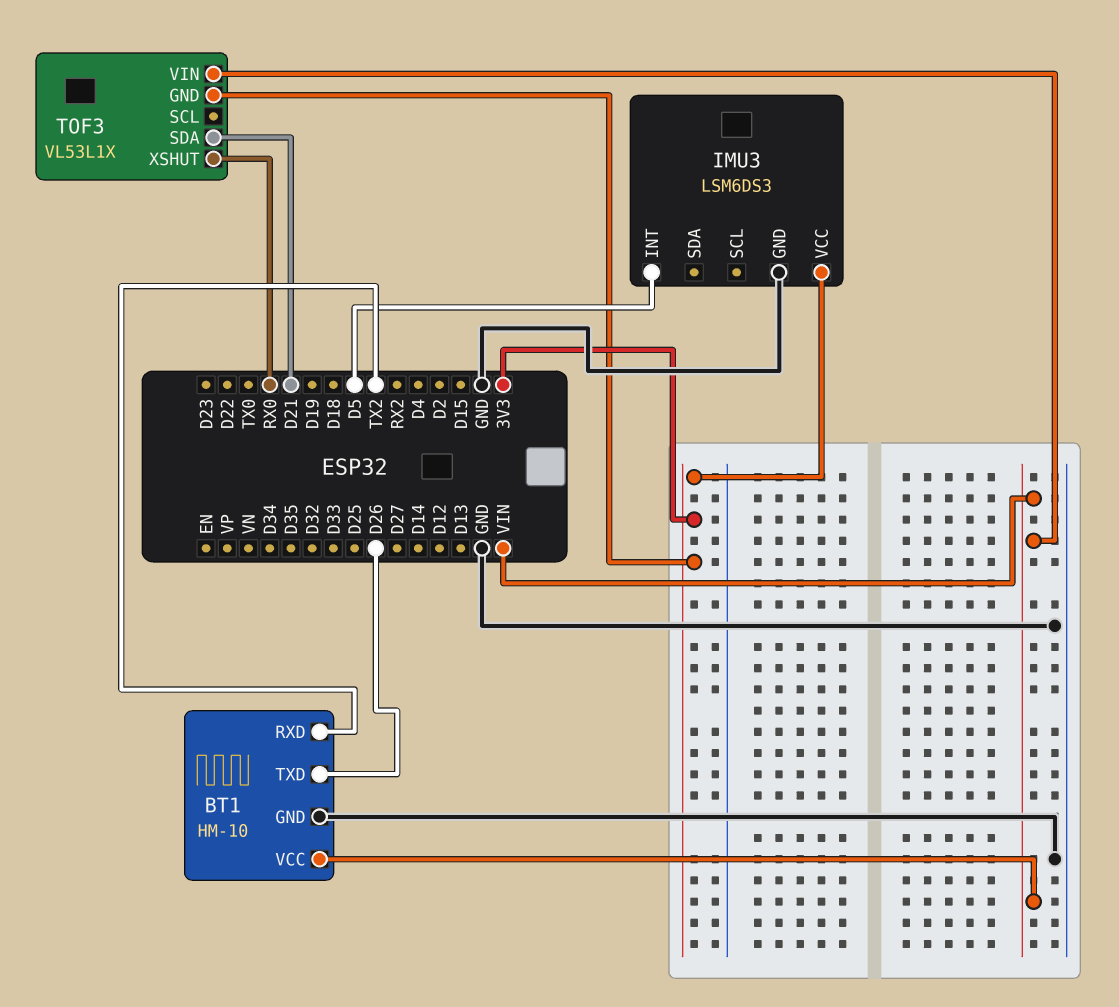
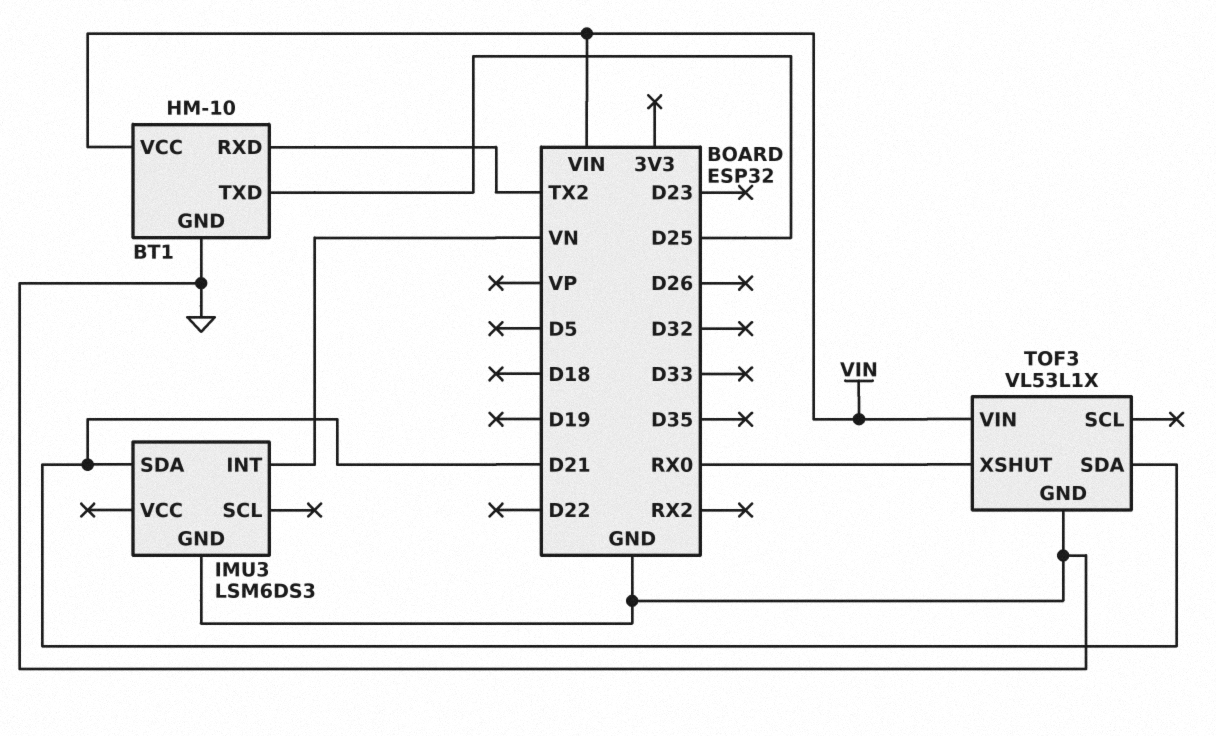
BT1 pin TXD: D26 -> D25
IMU3 pin INT: D5 -> VN
IMU3 pin SDA: none -> D21
IMU3 pin VCC: 3V3 -> none
TOF3 pin GND: 3V3 -> GND

